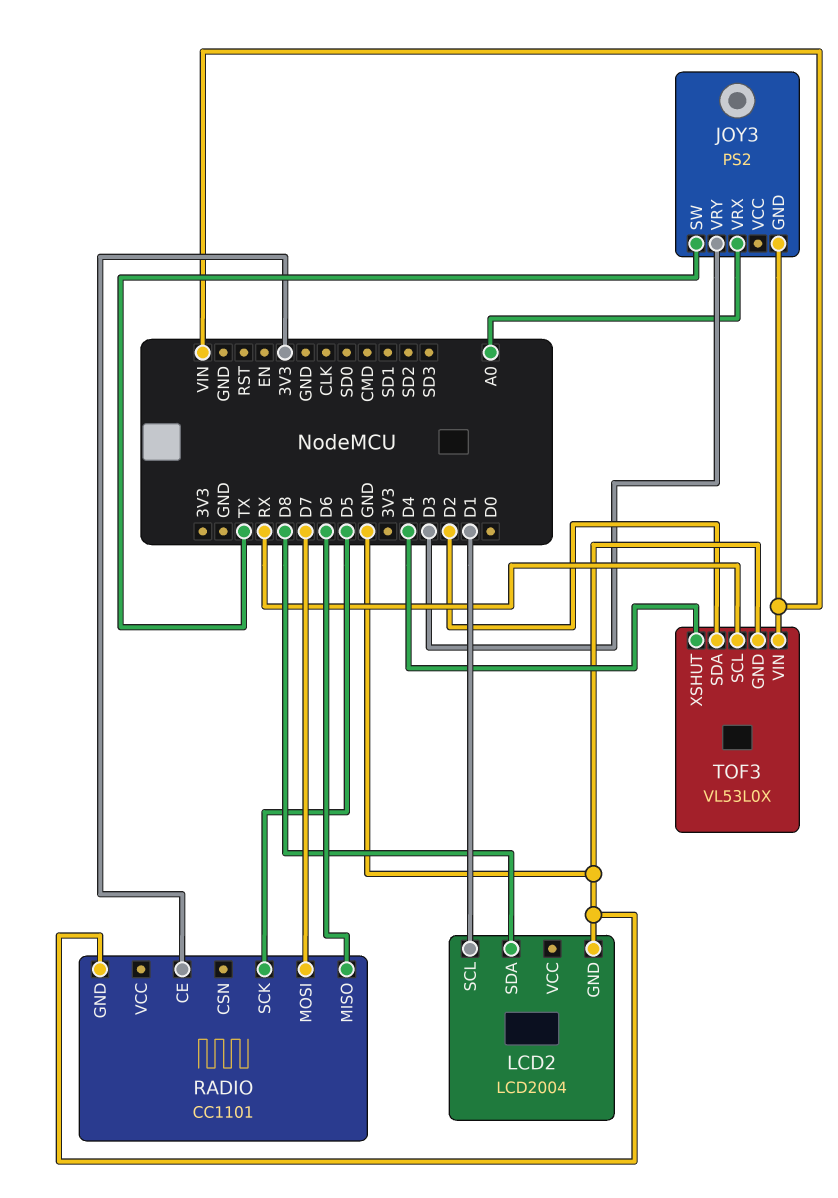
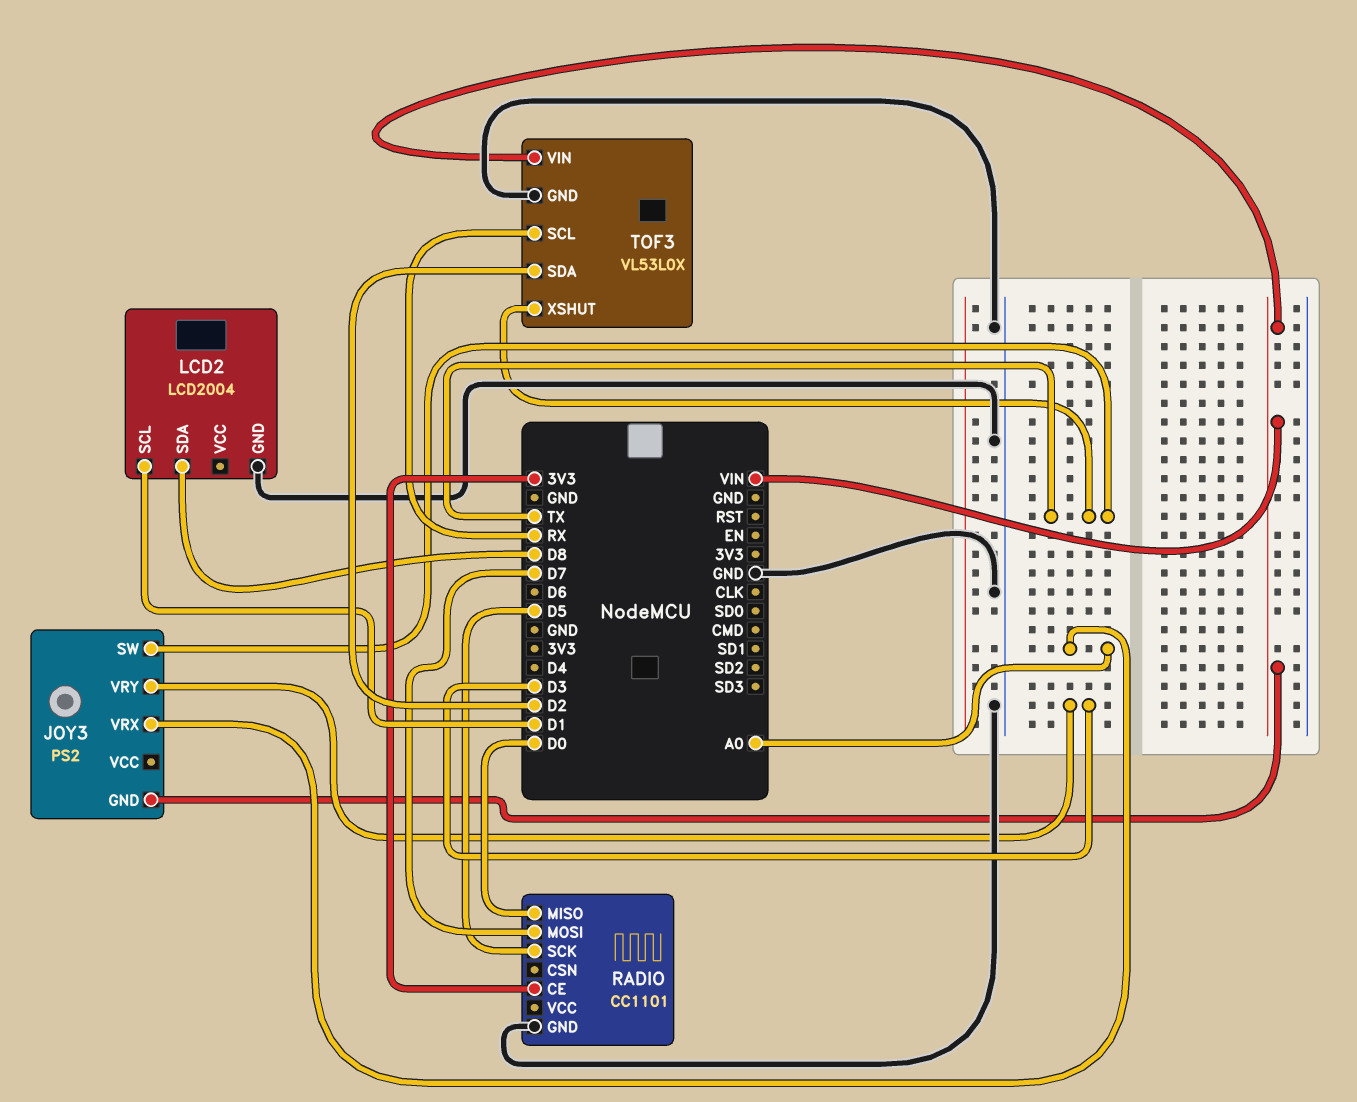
RADIO pin MISO: D6 -> D0
TOF3 pin XSHUT: D4 -> TX

